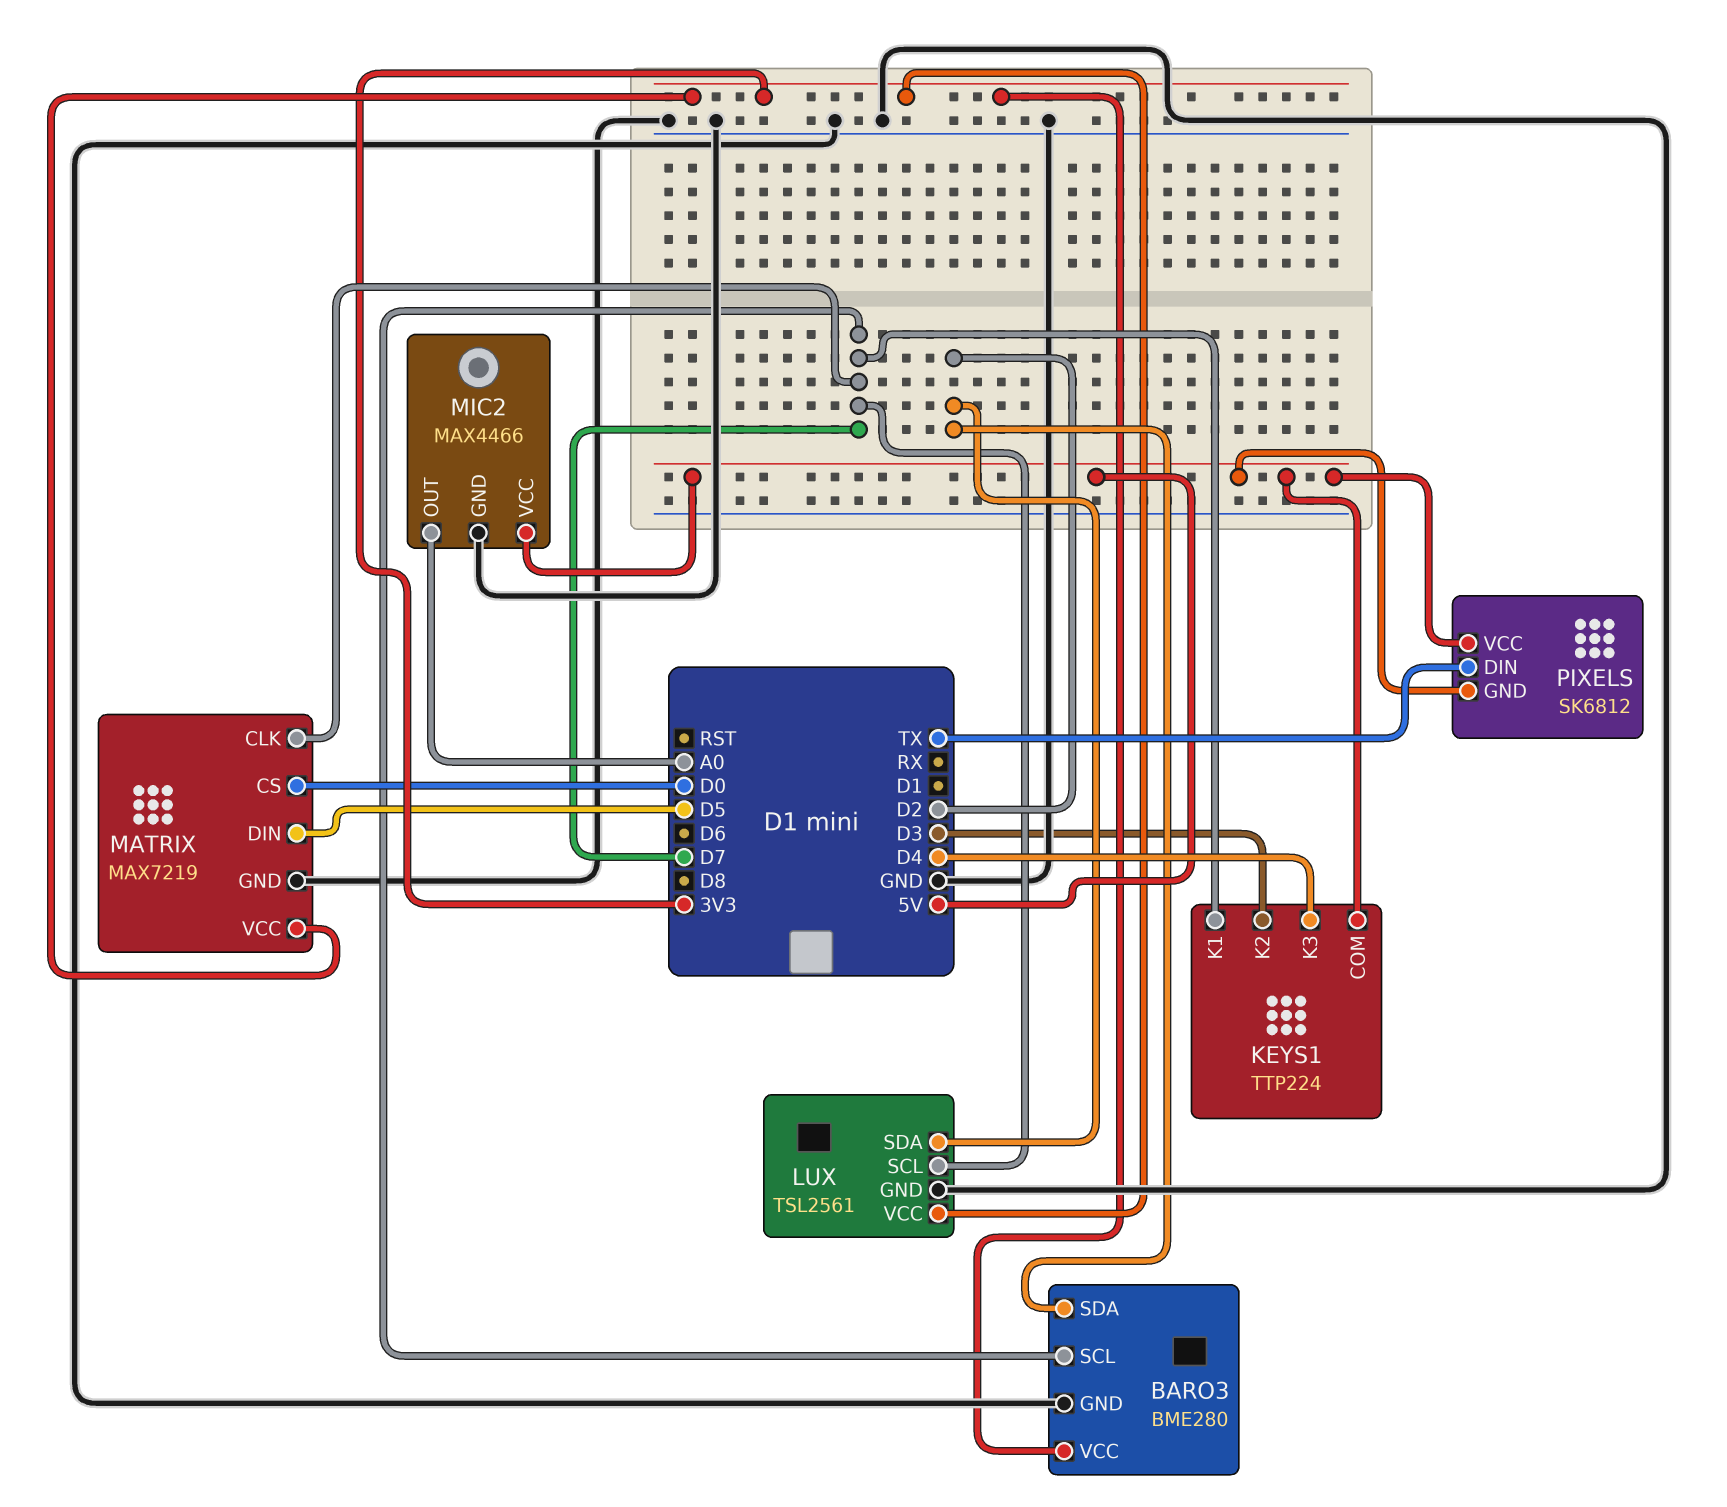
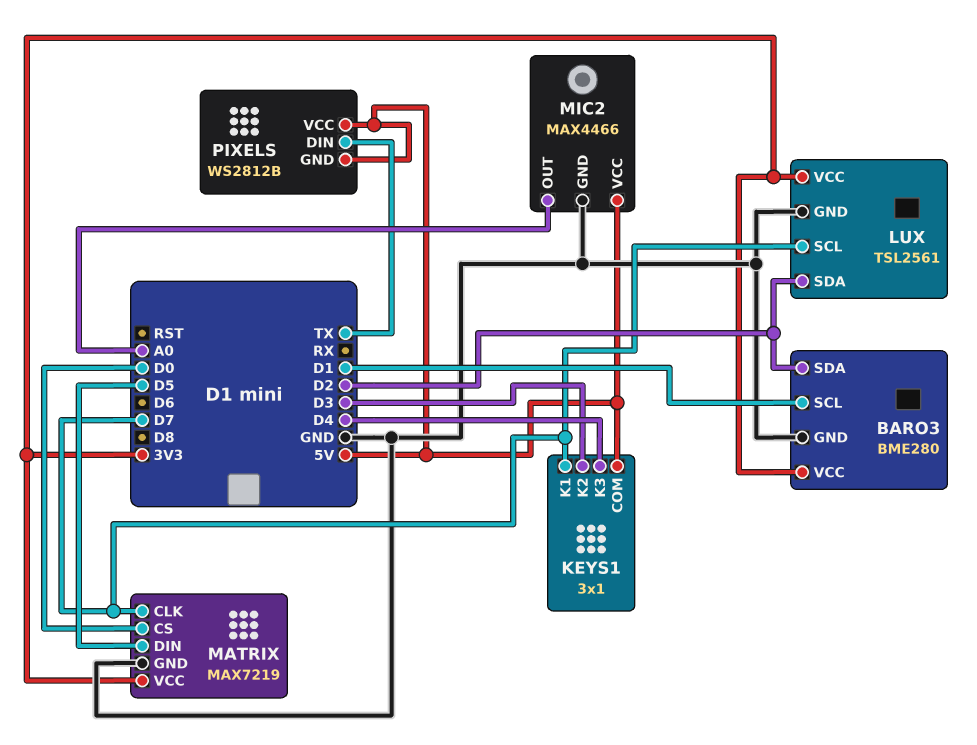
BARO3 pin SCL: D7 -> D1
KEYS1: TTP224 -> 3x1
PIXELS: SK6812 -> WS2812B

